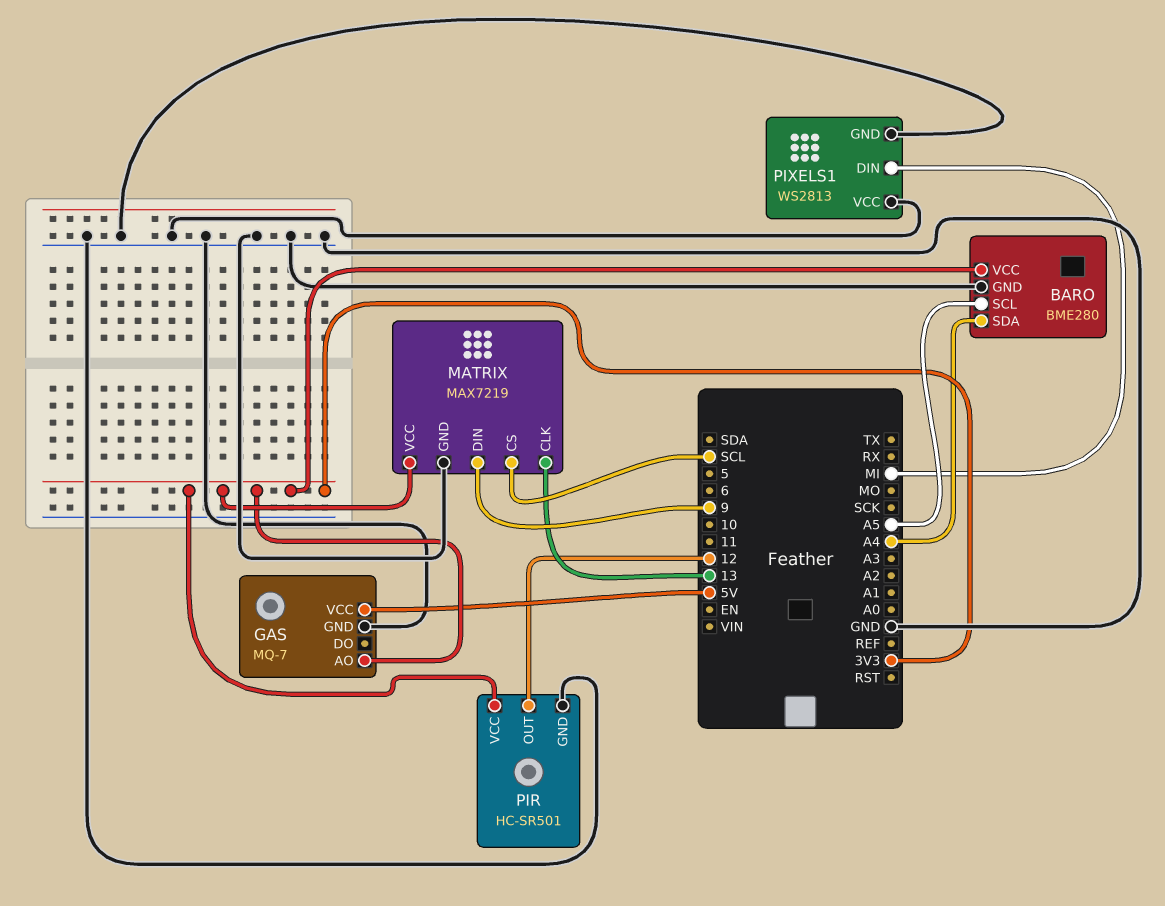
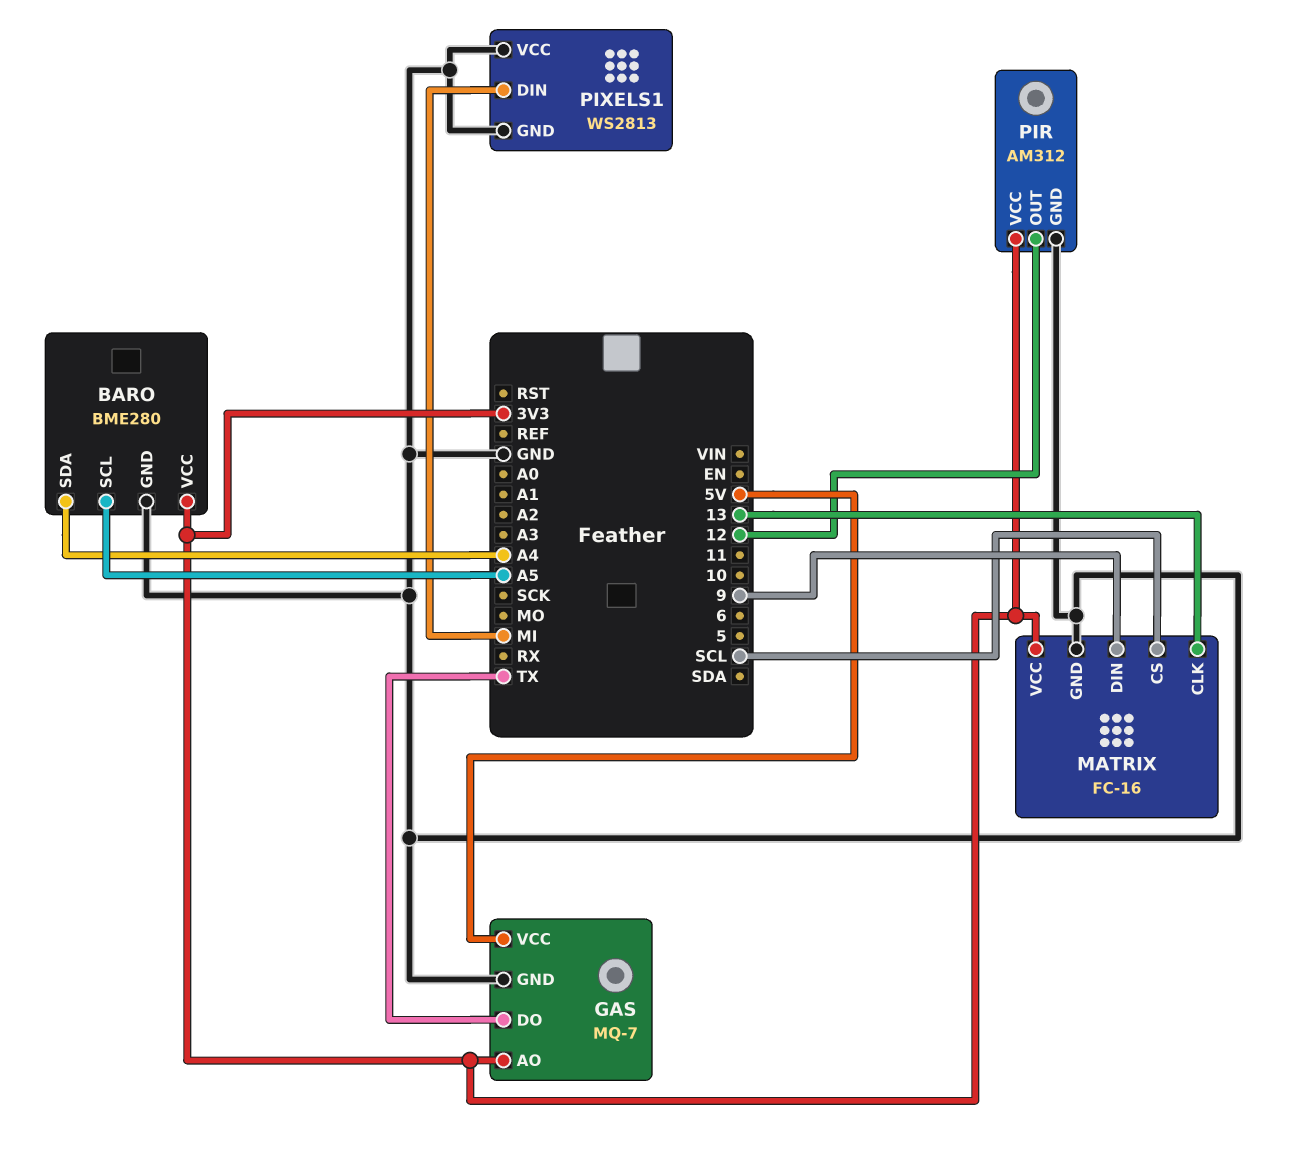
GAS pin DO: none -> TX
MATRIX: MAX7219 -> FC-16
PIR: HC-SR501 -> AM312

